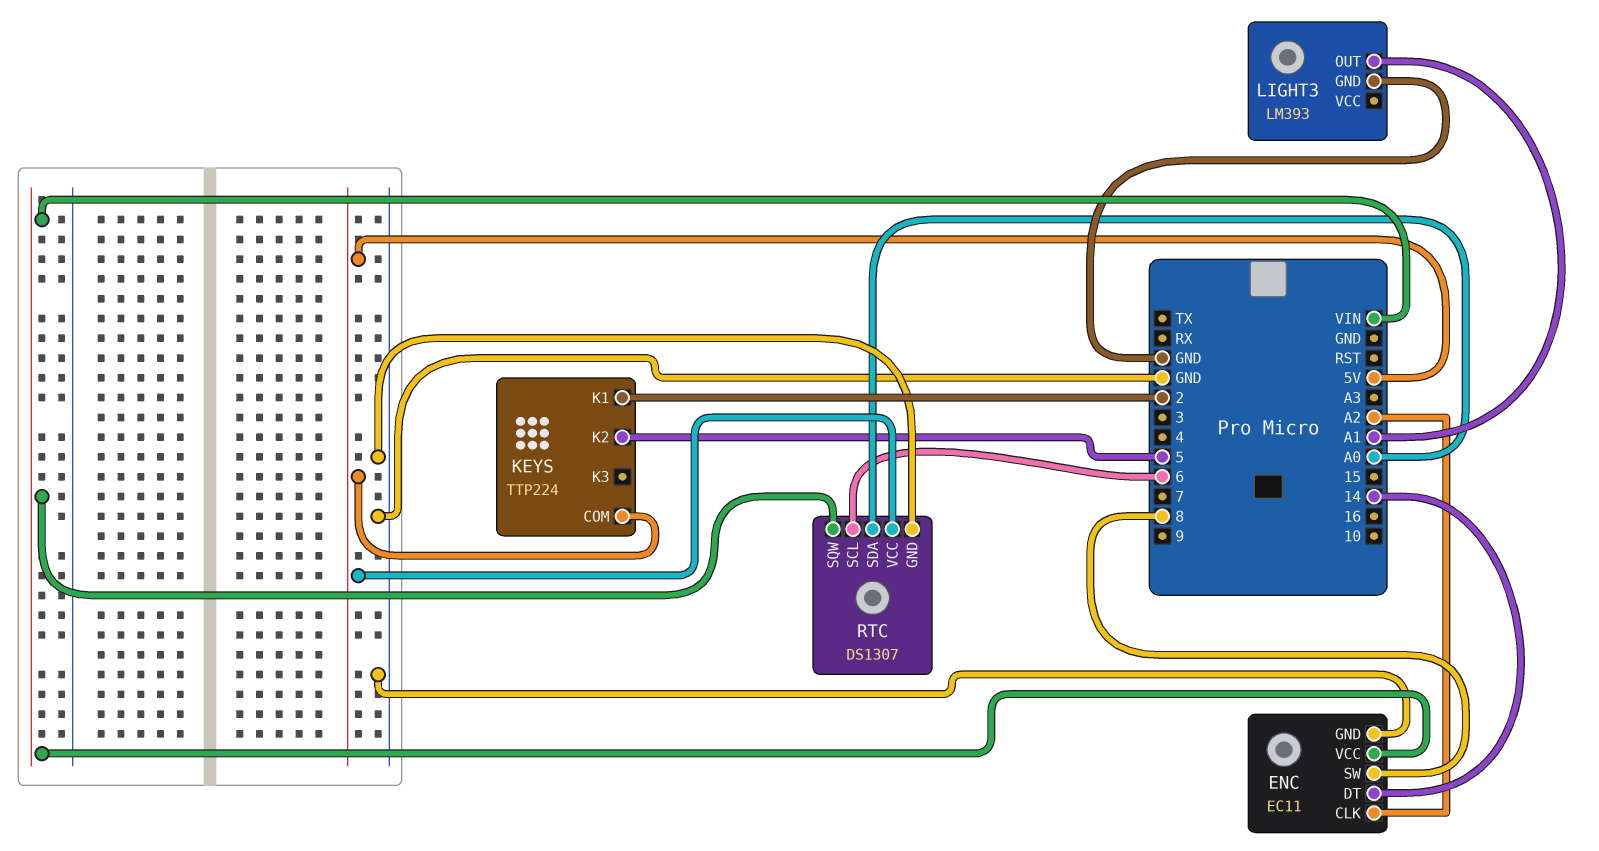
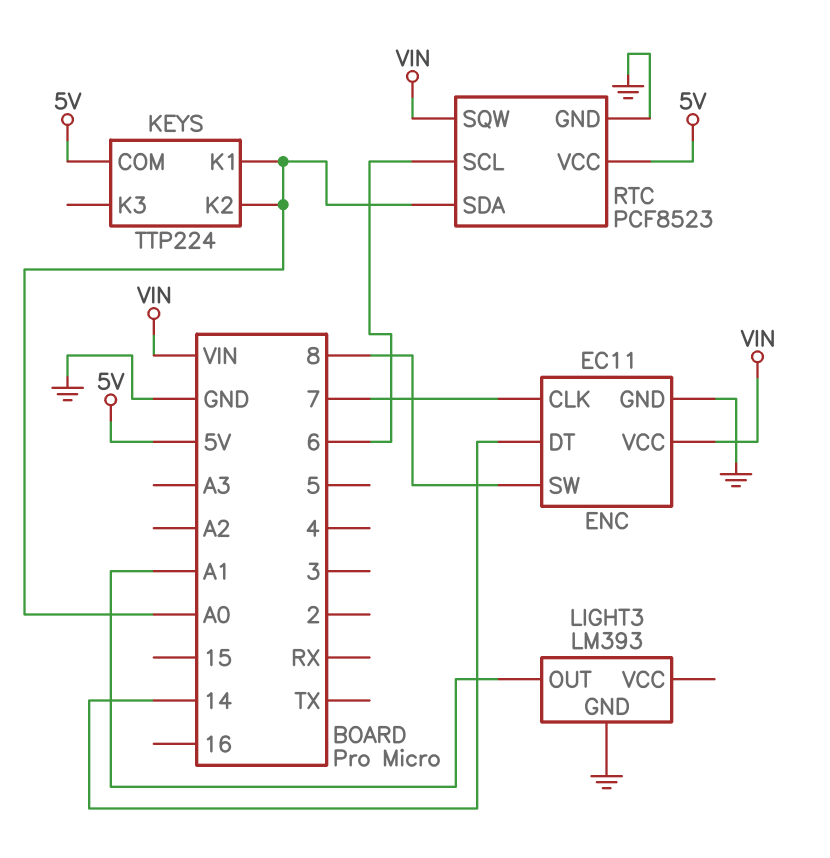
ENC pin CLK: A2 -> 7
KEYS pin K1: 2 -> A0
KEYS pin K2: 5 -> A0
RTC: DS1307 -> PCF8523

